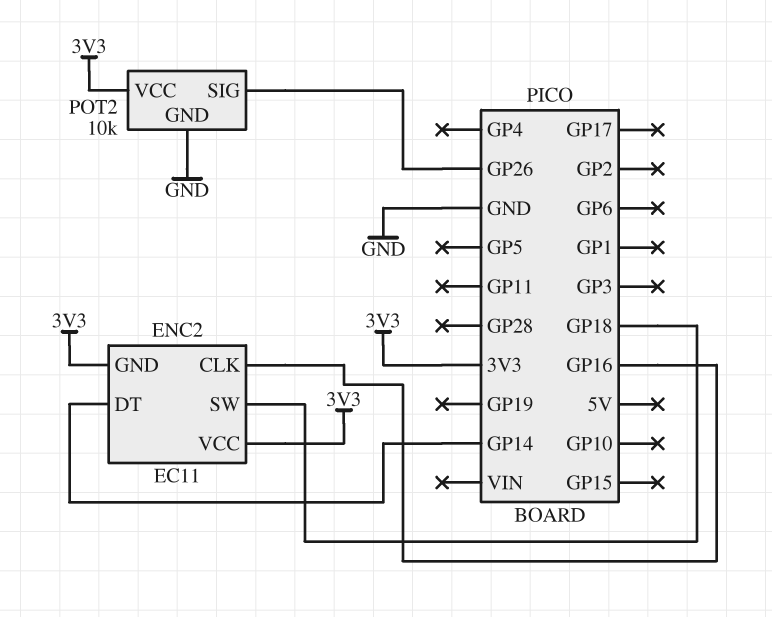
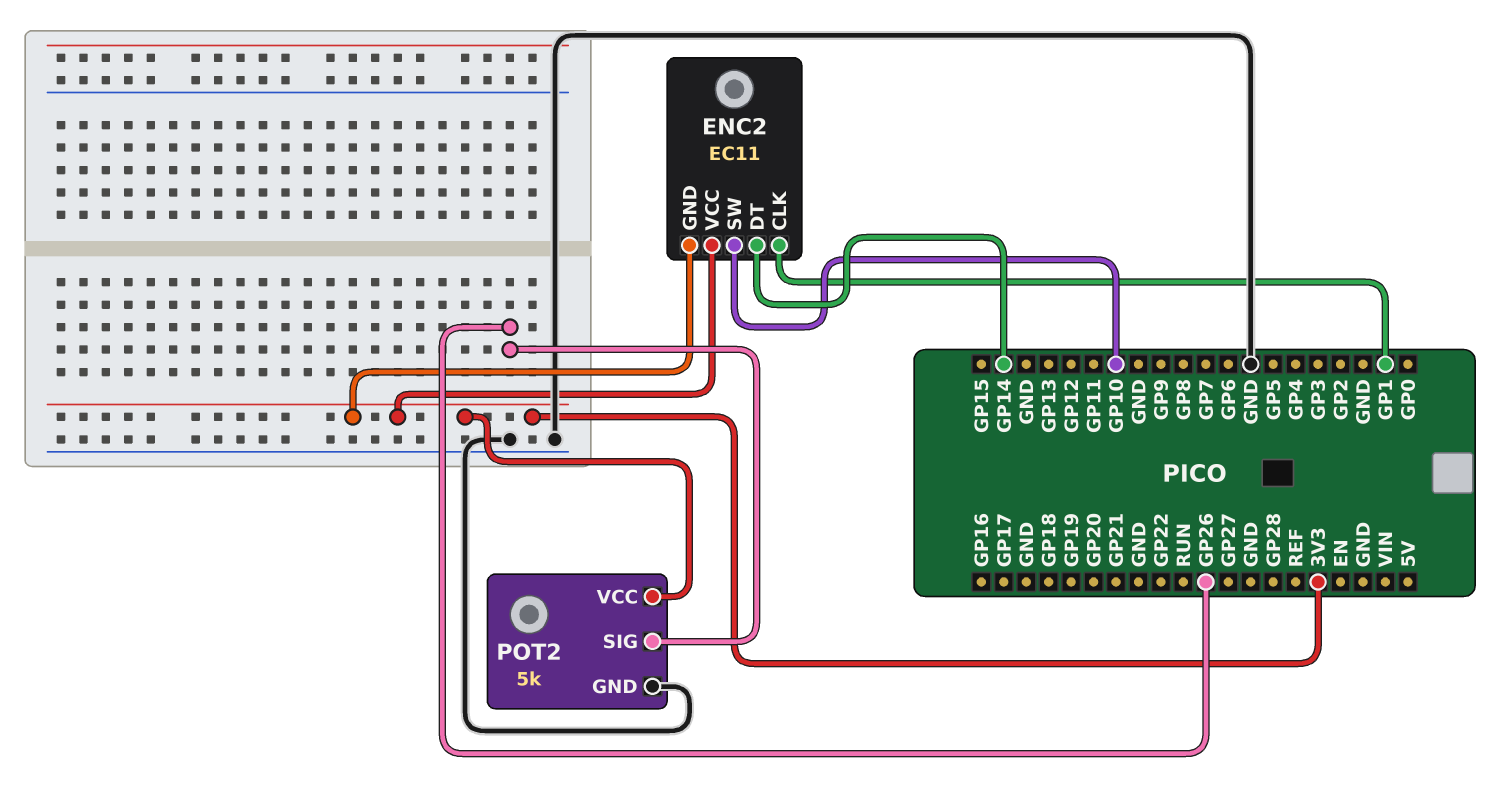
ENC2 pin CLK: GP16 -> GP1
ENC2 pin SW: GP18 -> GP10
POT2: 10k -> 5k

